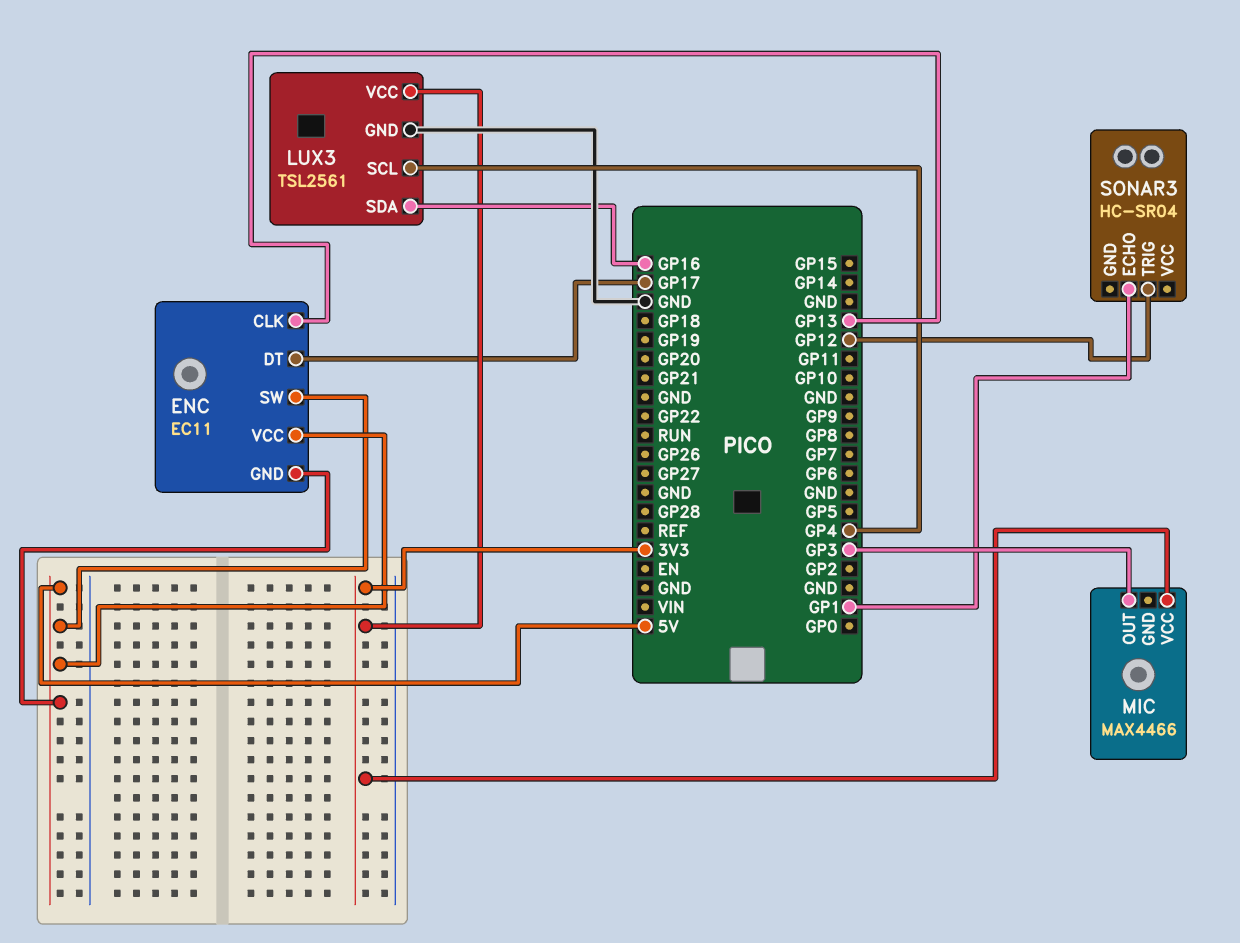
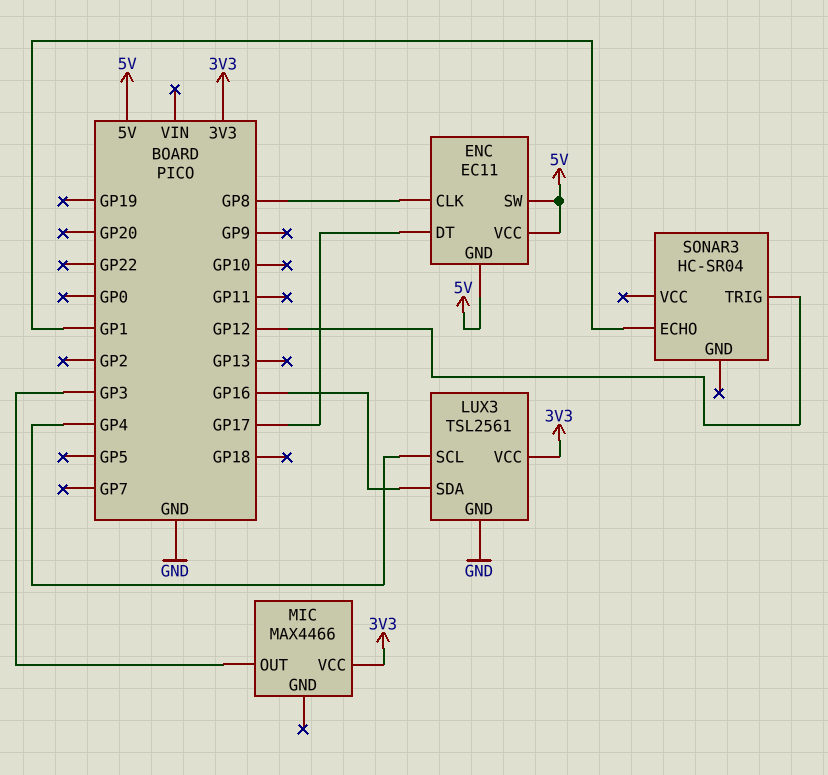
ENC pin CLK: GP13 -> GP8

